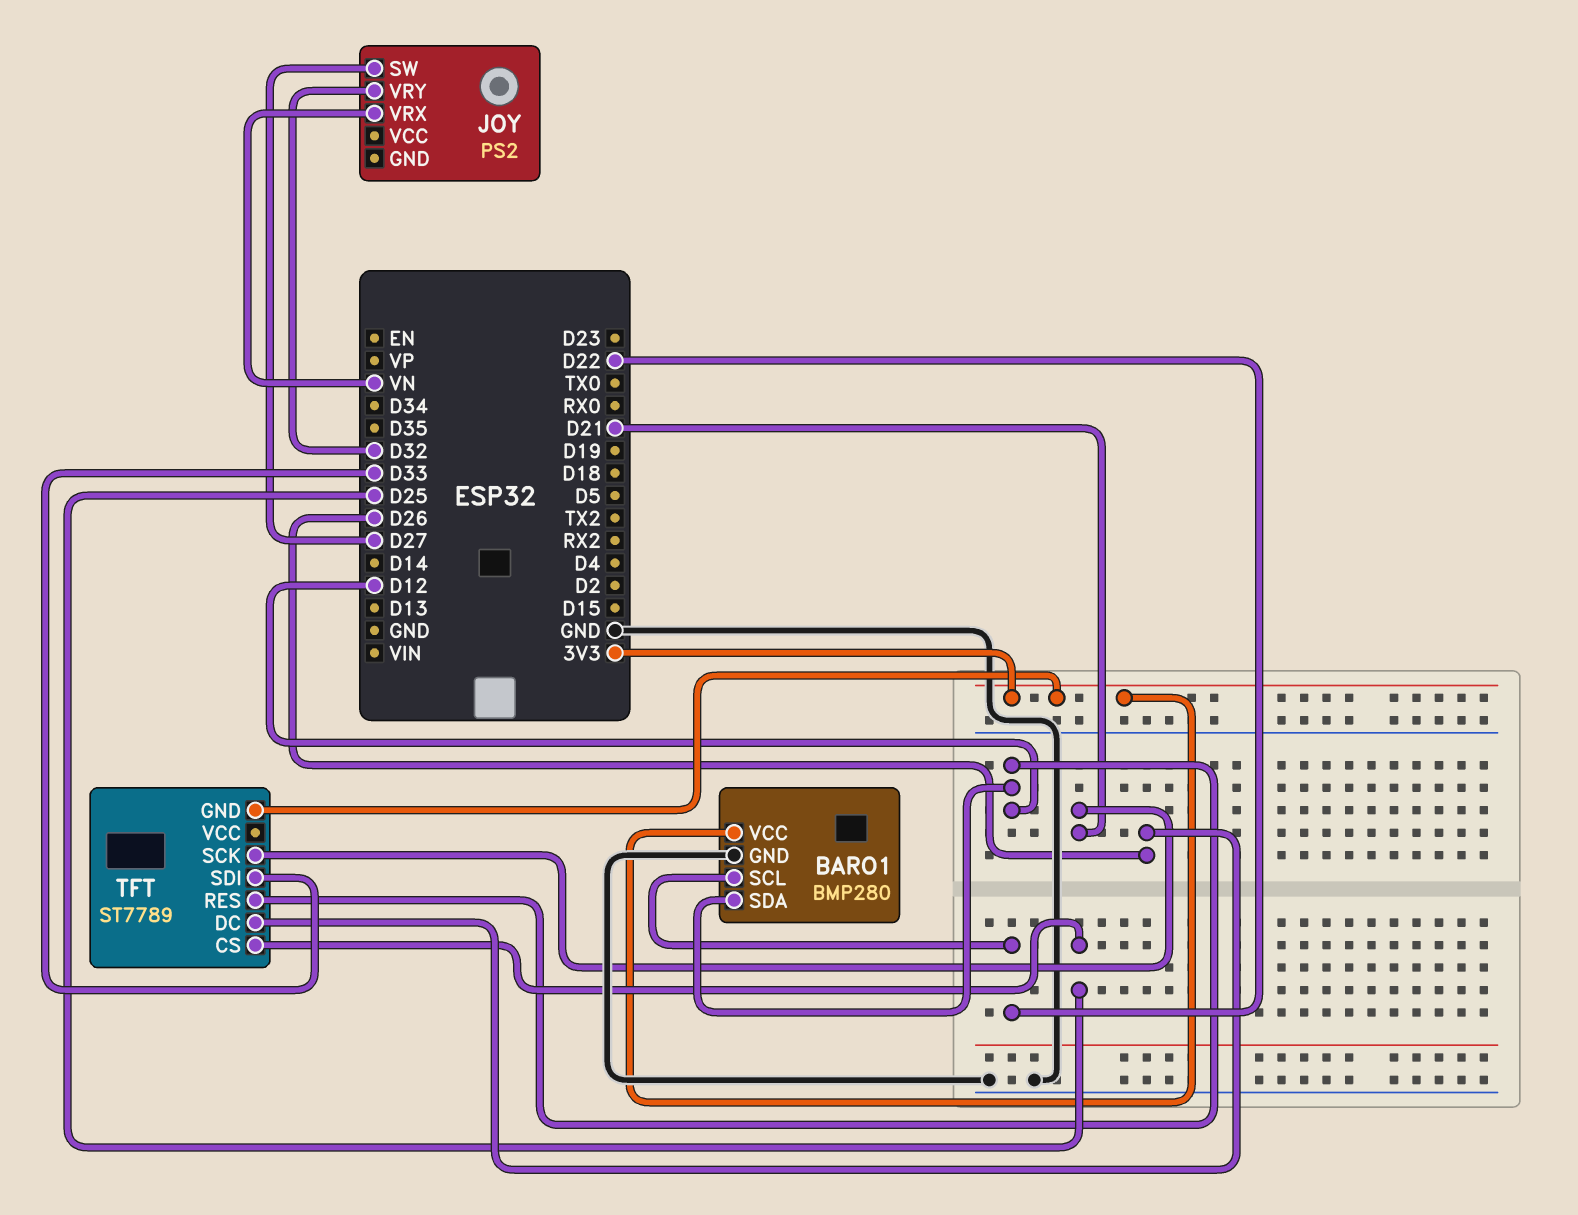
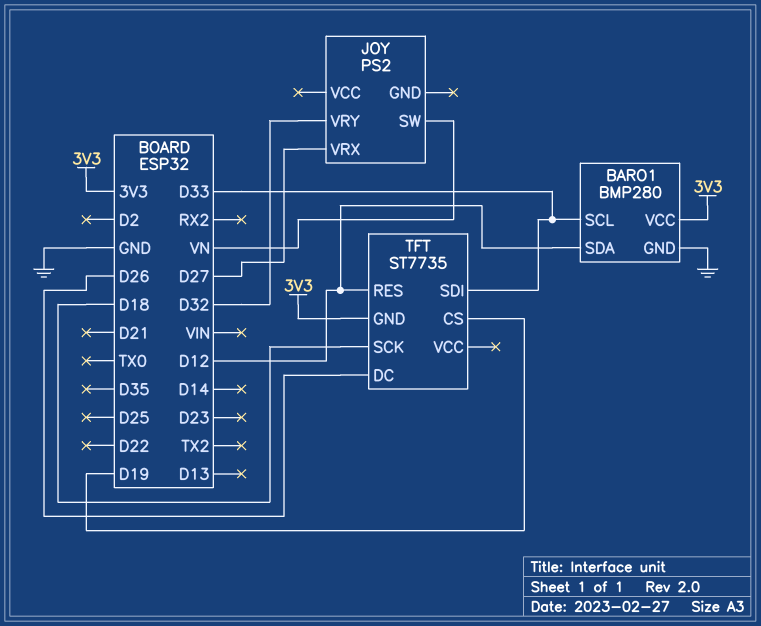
BARO1 pin SCL: D22 -> D33
JOY pin SW: D27 -> VN
JOY pin VRX: VN -> D27
TFT: ST7789 -> ST7735
TFT pin CS: D25 -> D19
TFT pin SCK: D21 -> D18

